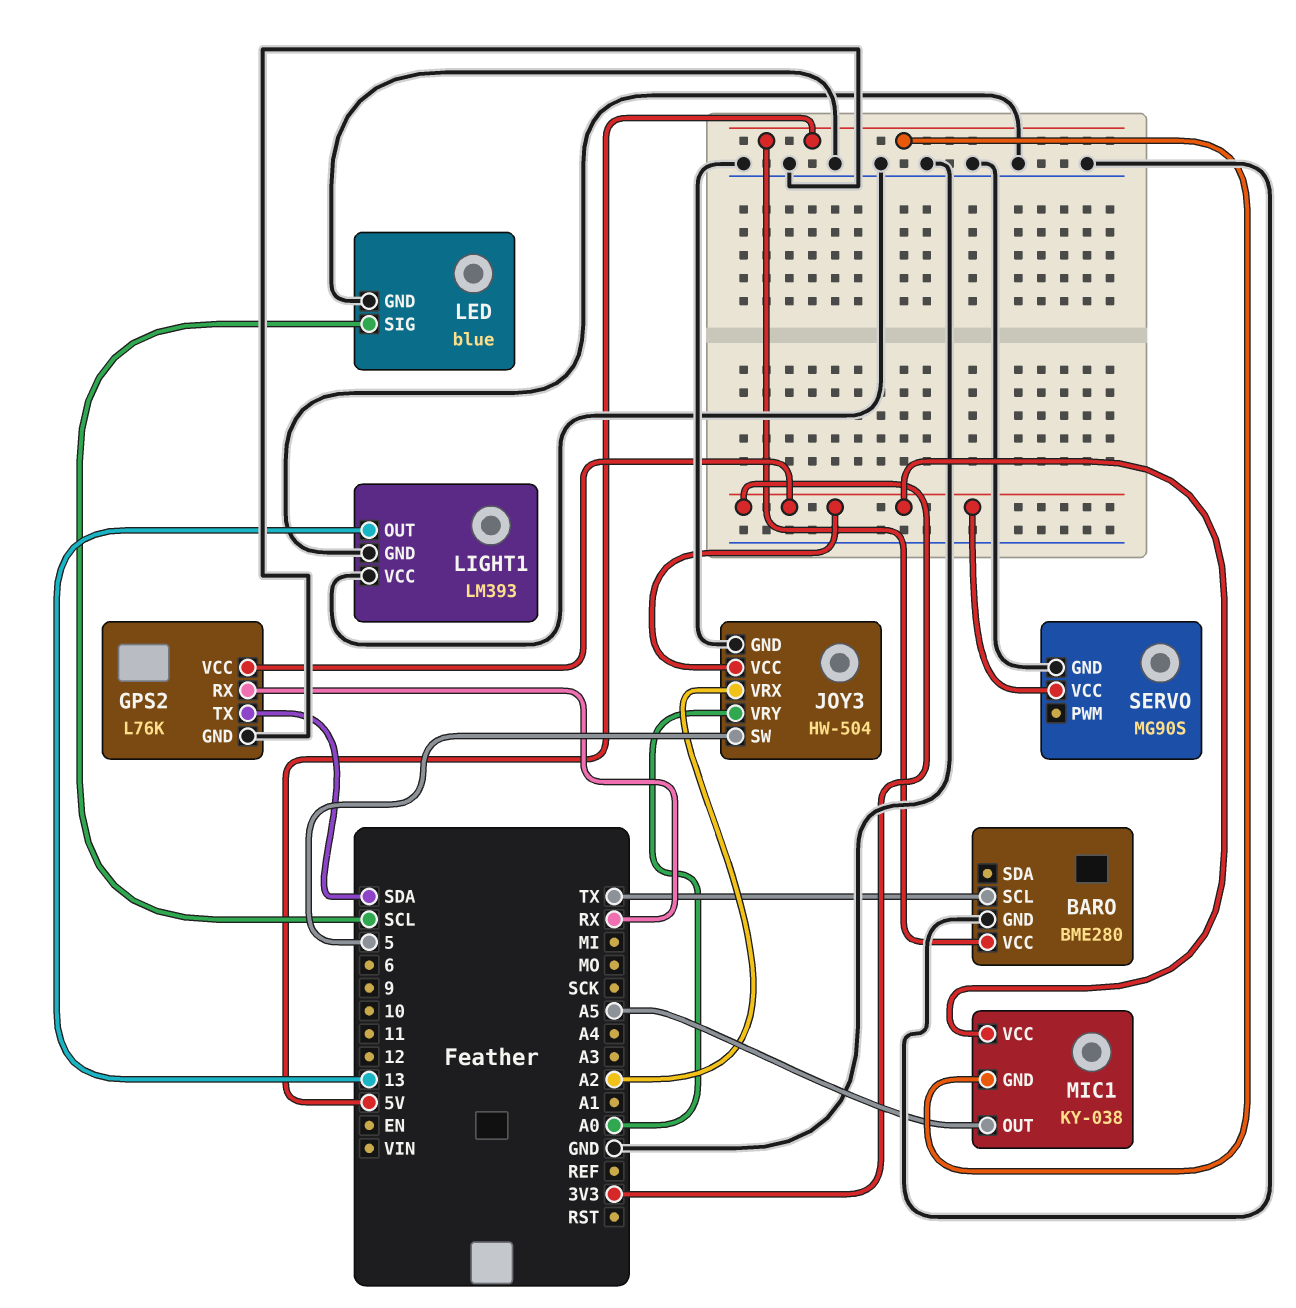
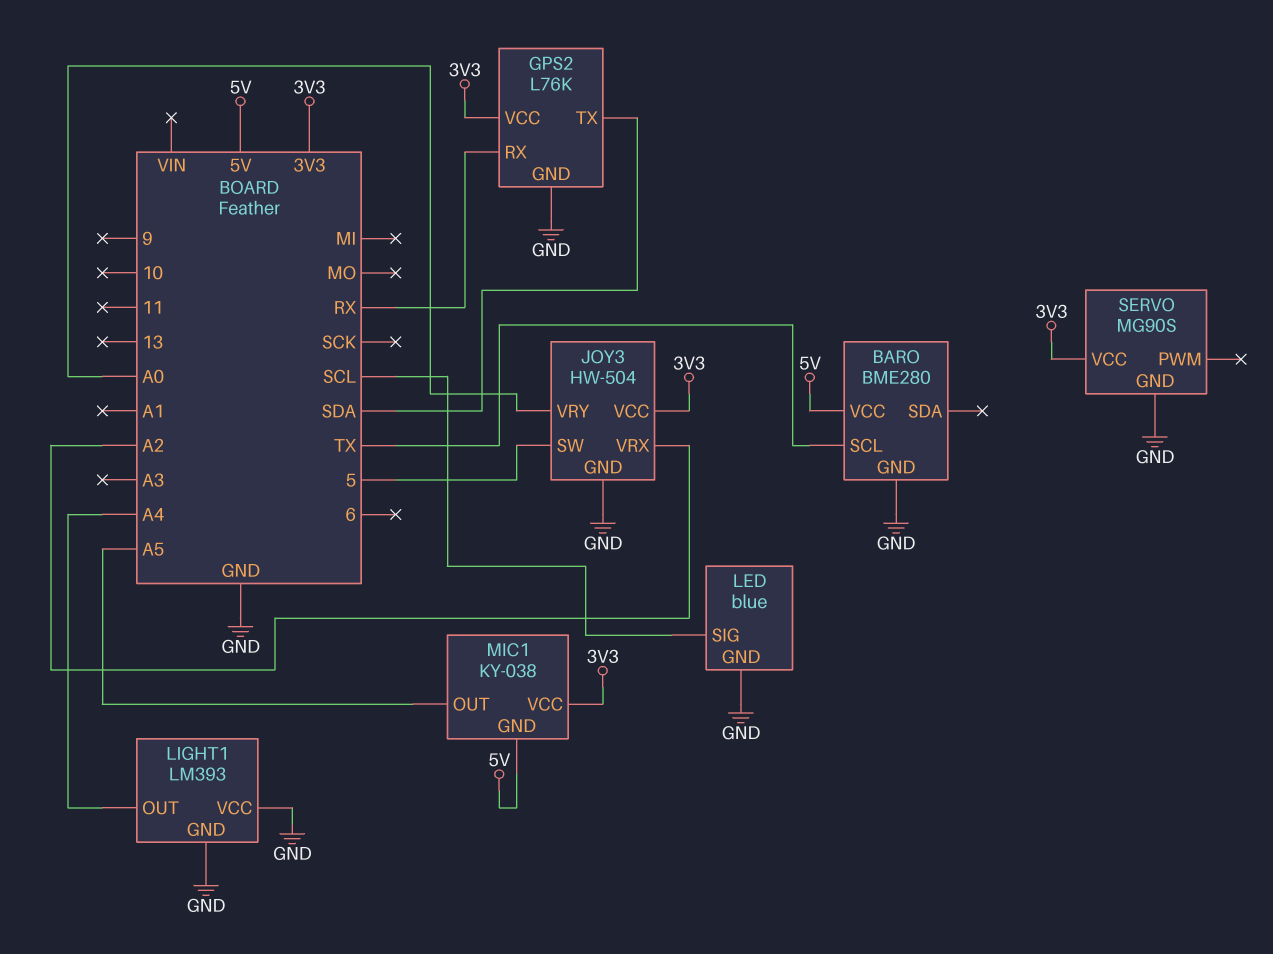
LIGHT1 pin OUT: 13 -> A4

